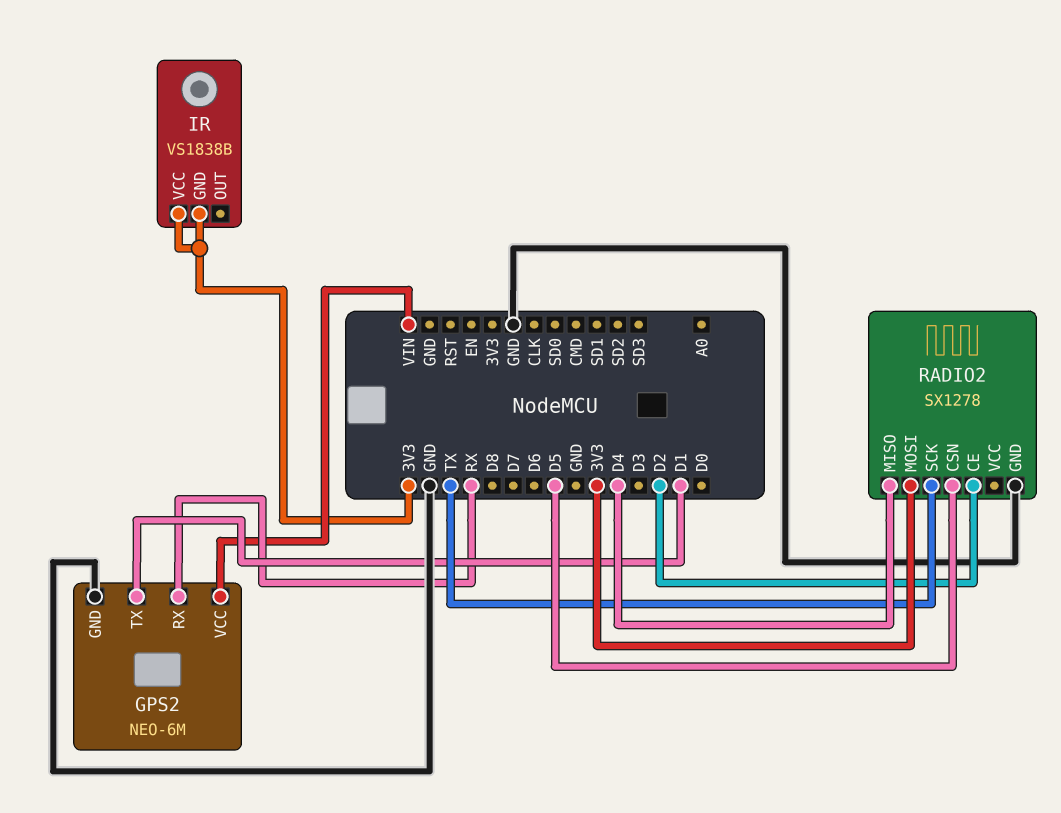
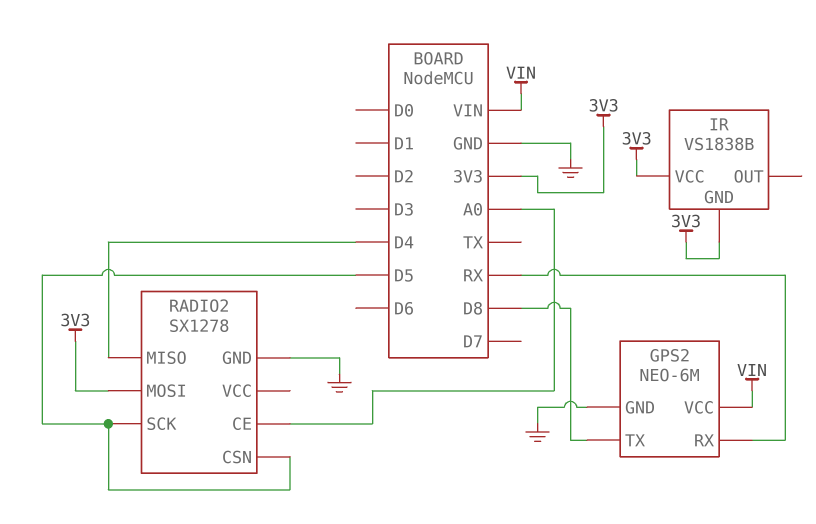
GPS2 pin TX: D1 -> D8
RADIO2 pin CE: D2 -> A0
RADIO2 pin SCK: TX -> D5

